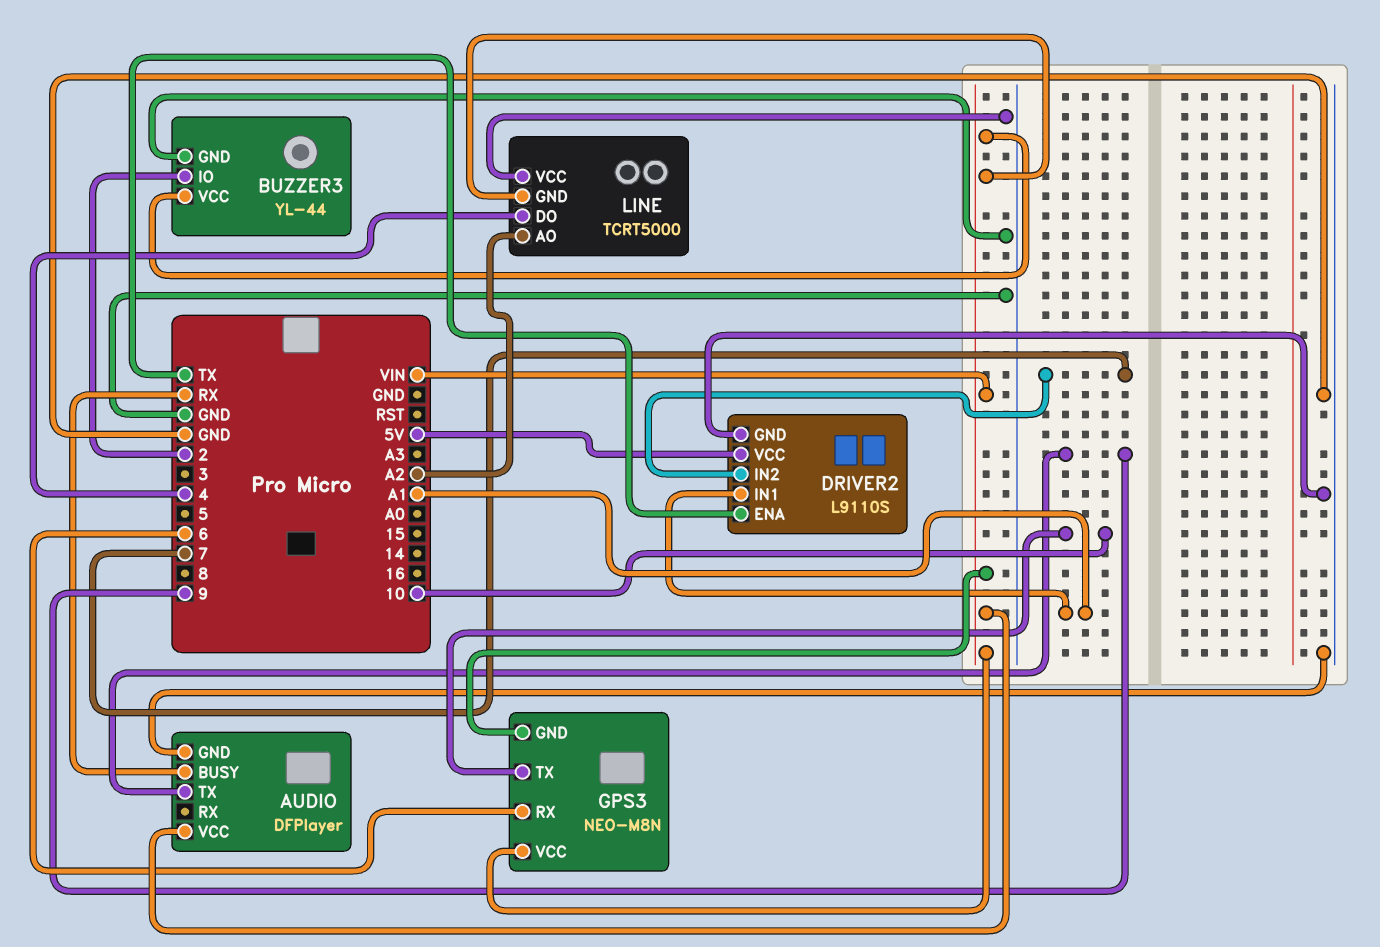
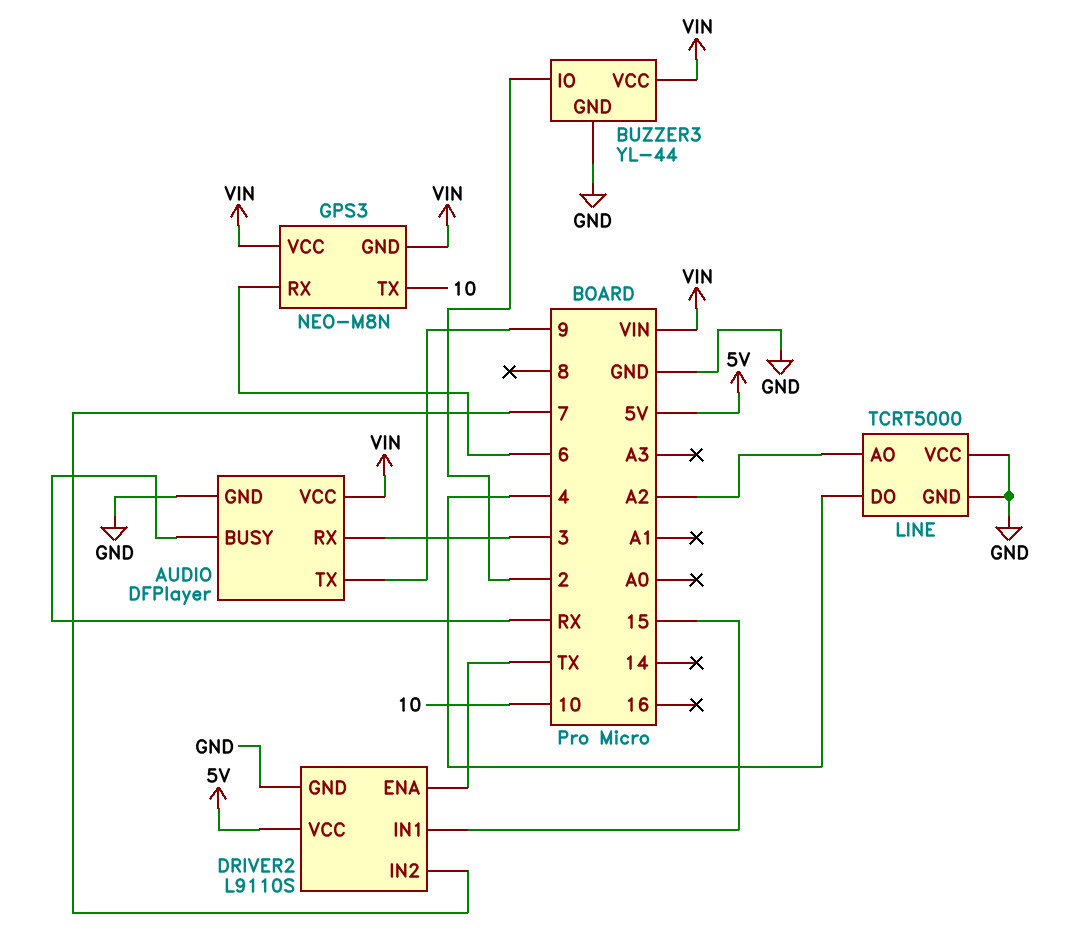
AUDIO pin RX: none -> 3
DRIVER2 pin IN1: A1 -> 15
LINE pin GND: VIN -> GND

